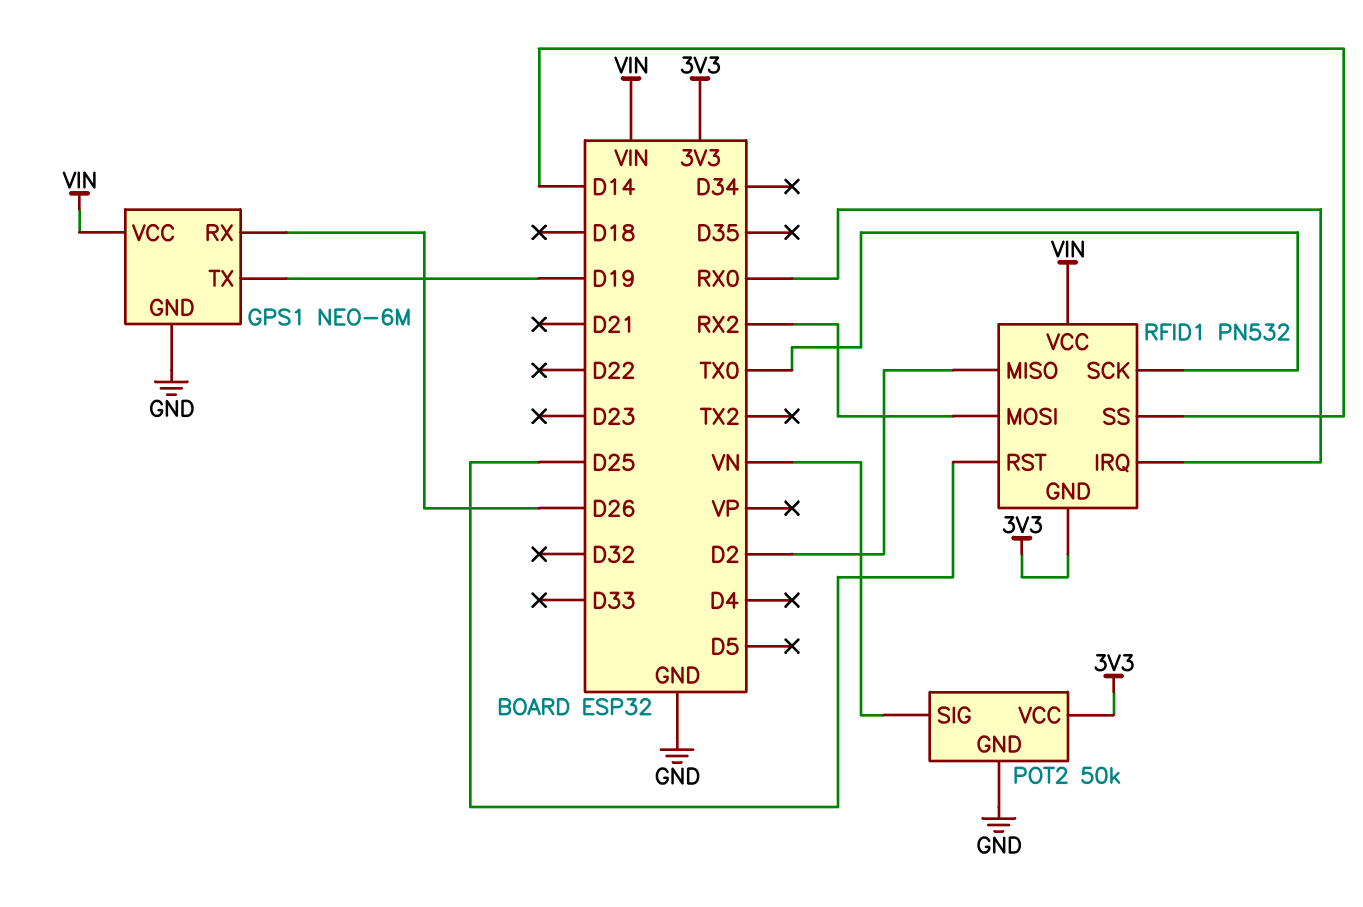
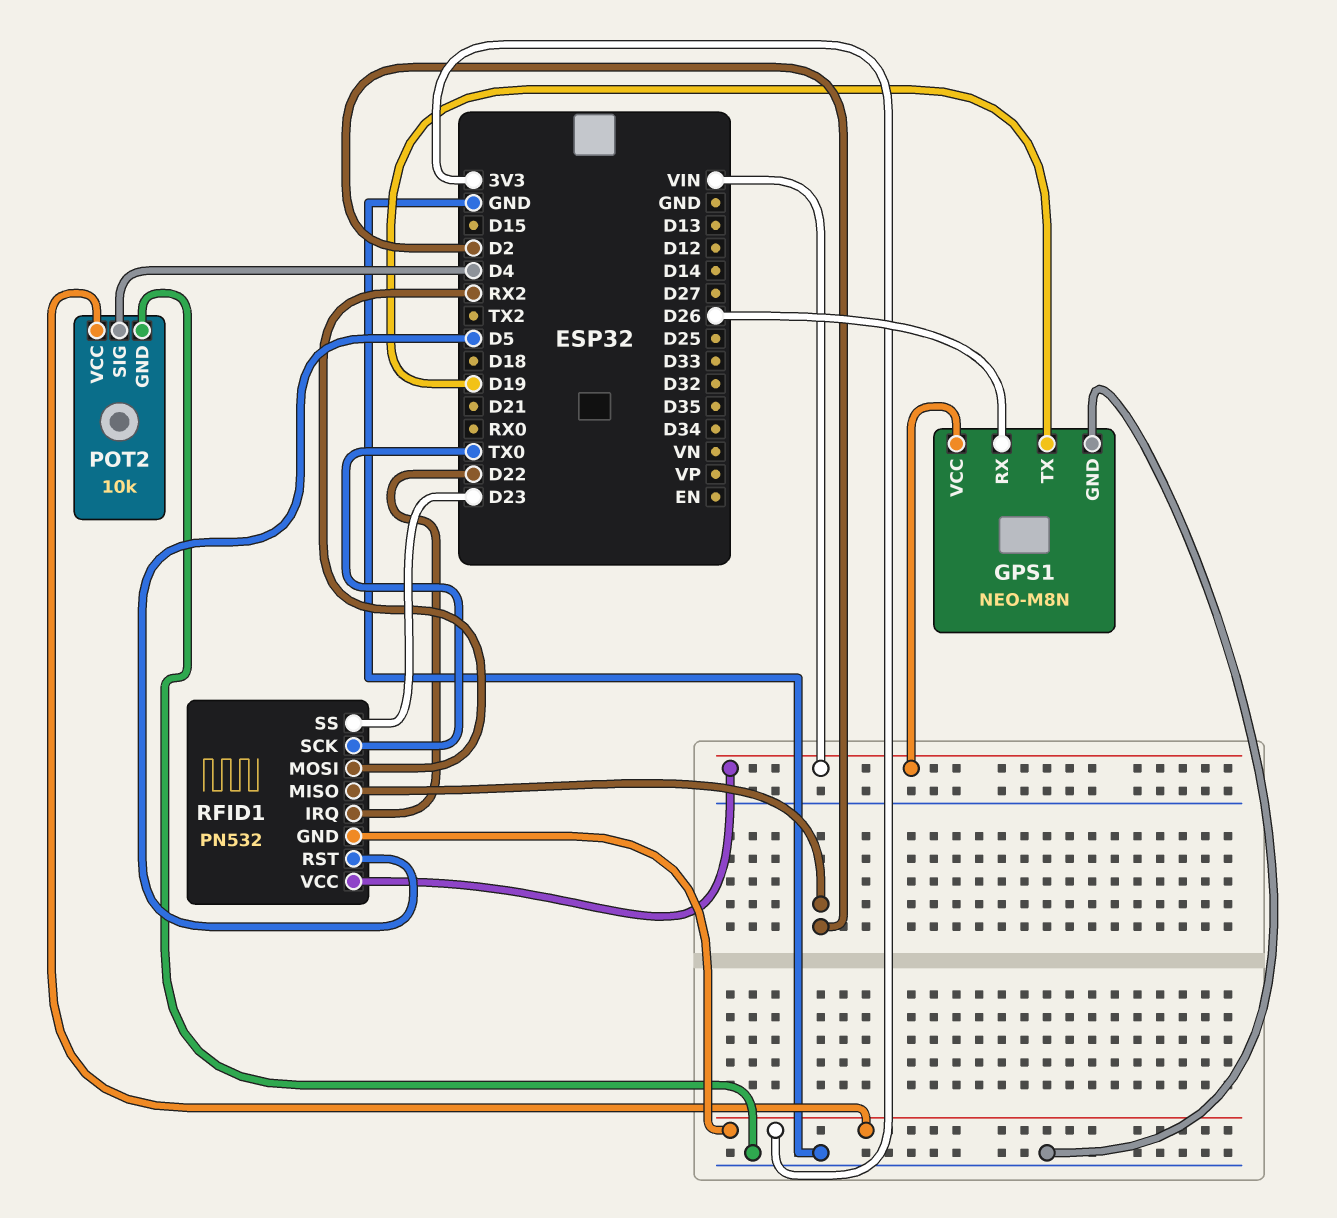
GPS1: NEO-6M -> NEO-M8N
POT2: 50k -> 10k
POT2 pin SIG: VN -> D4
RFID1 pin IRQ: RX0 -> D22
RFID1 pin RST: D25 -> D5
RFID1 pin SS: D14 -> D23

